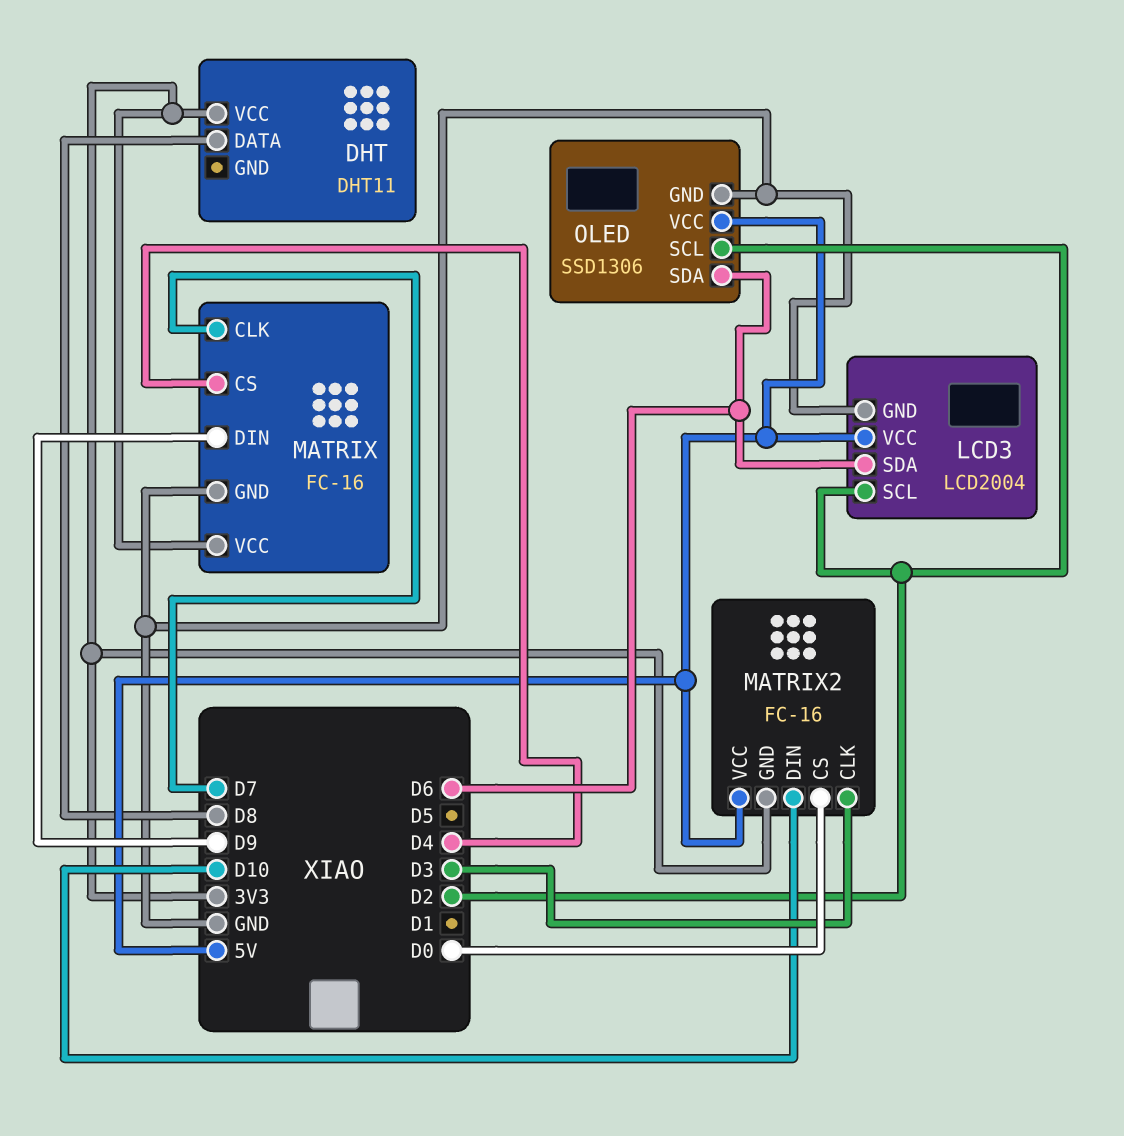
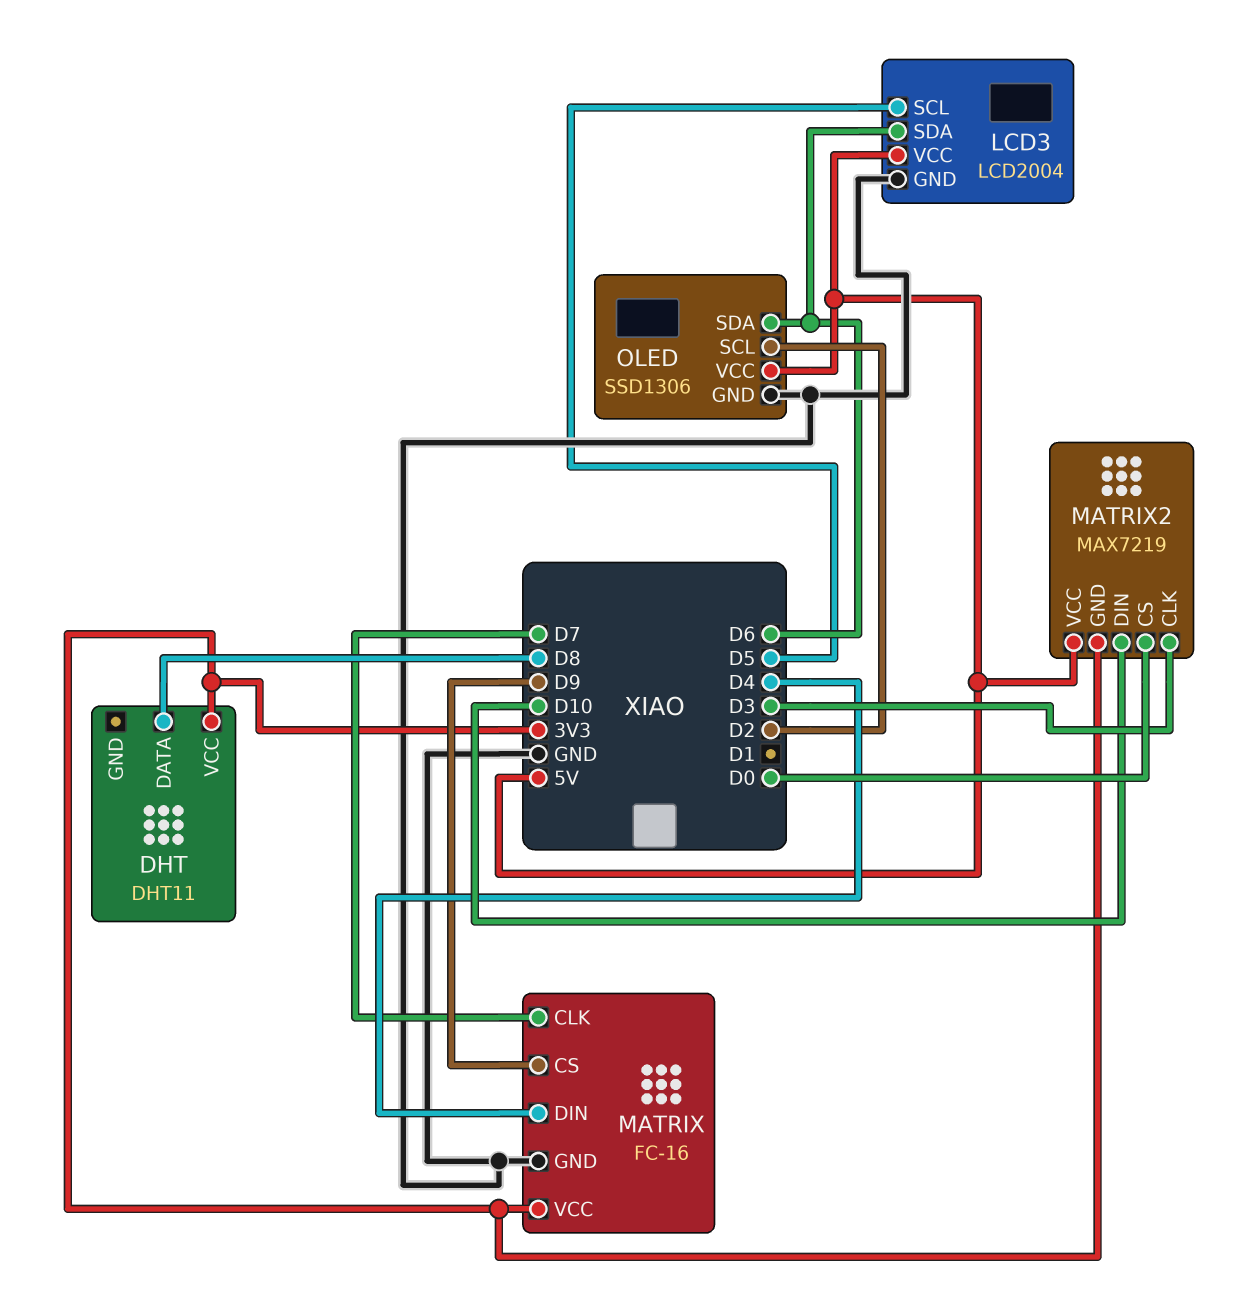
LCD3 pin SCL: D2 -> D5
MATRIX pin CS: D4 -> D9
MATRIX pin DIN: D9 -> D4
MATRIX2: FC-16 -> MAX7219

